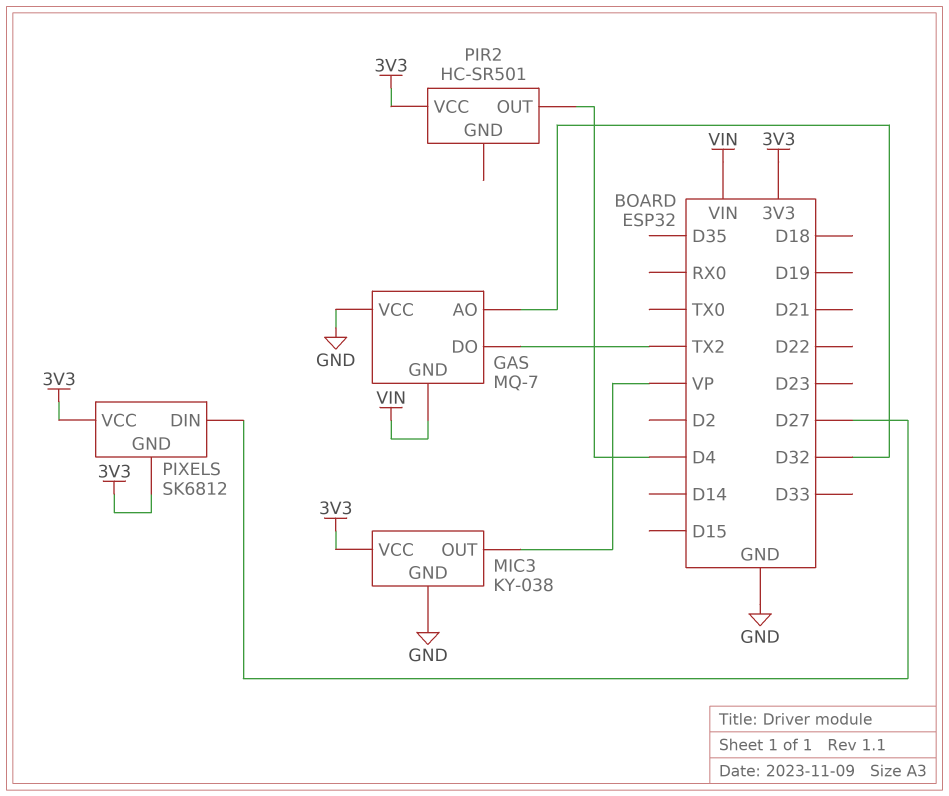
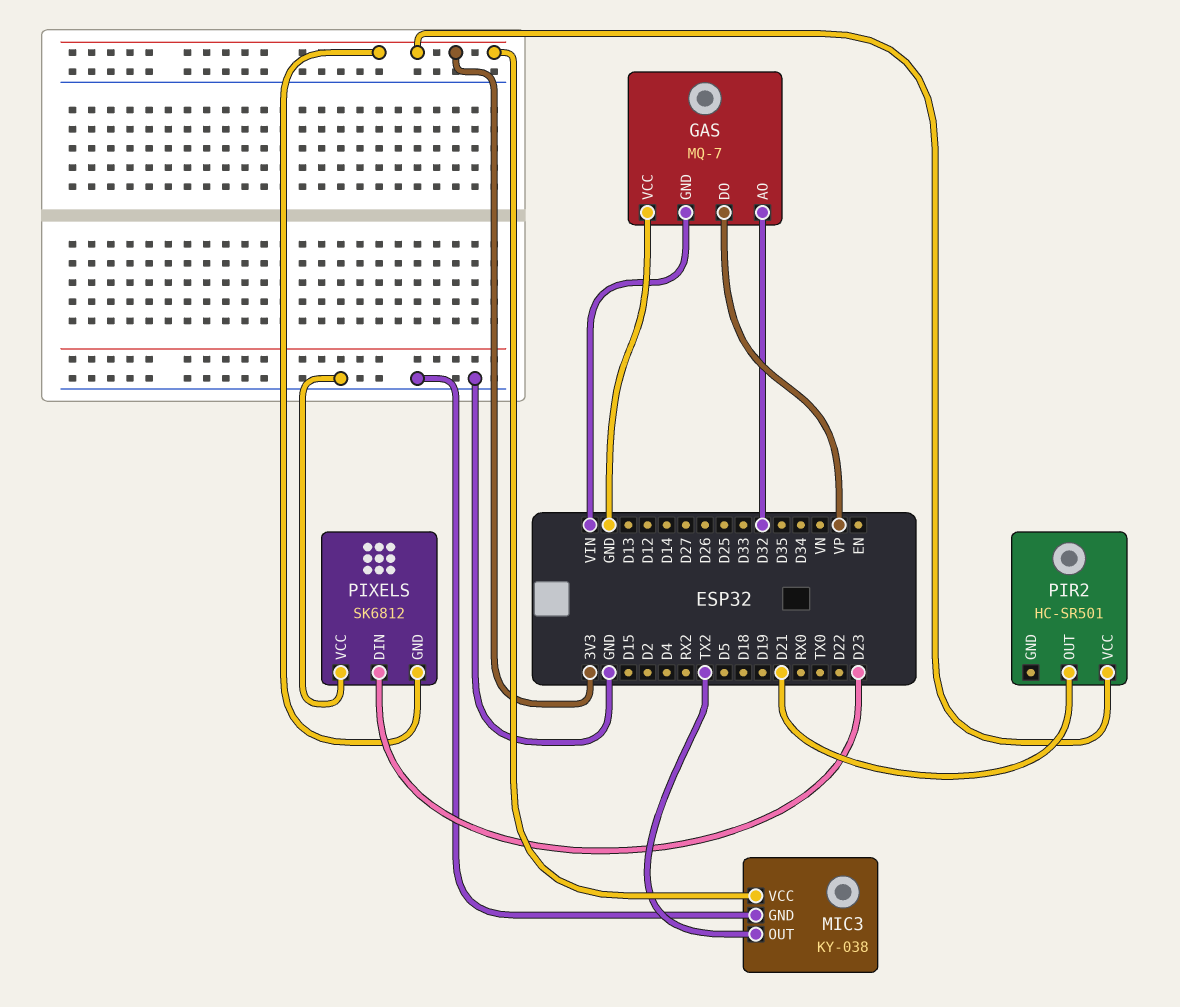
GAS pin DO: TX2 -> VP
MIC3 pin OUT: VP -> TX2
PIR2 pin OUT: D4 -> D21
PIXELS pin DIN: D27 -> D23
PIXELS pin VCC: 3V3 -> GND

